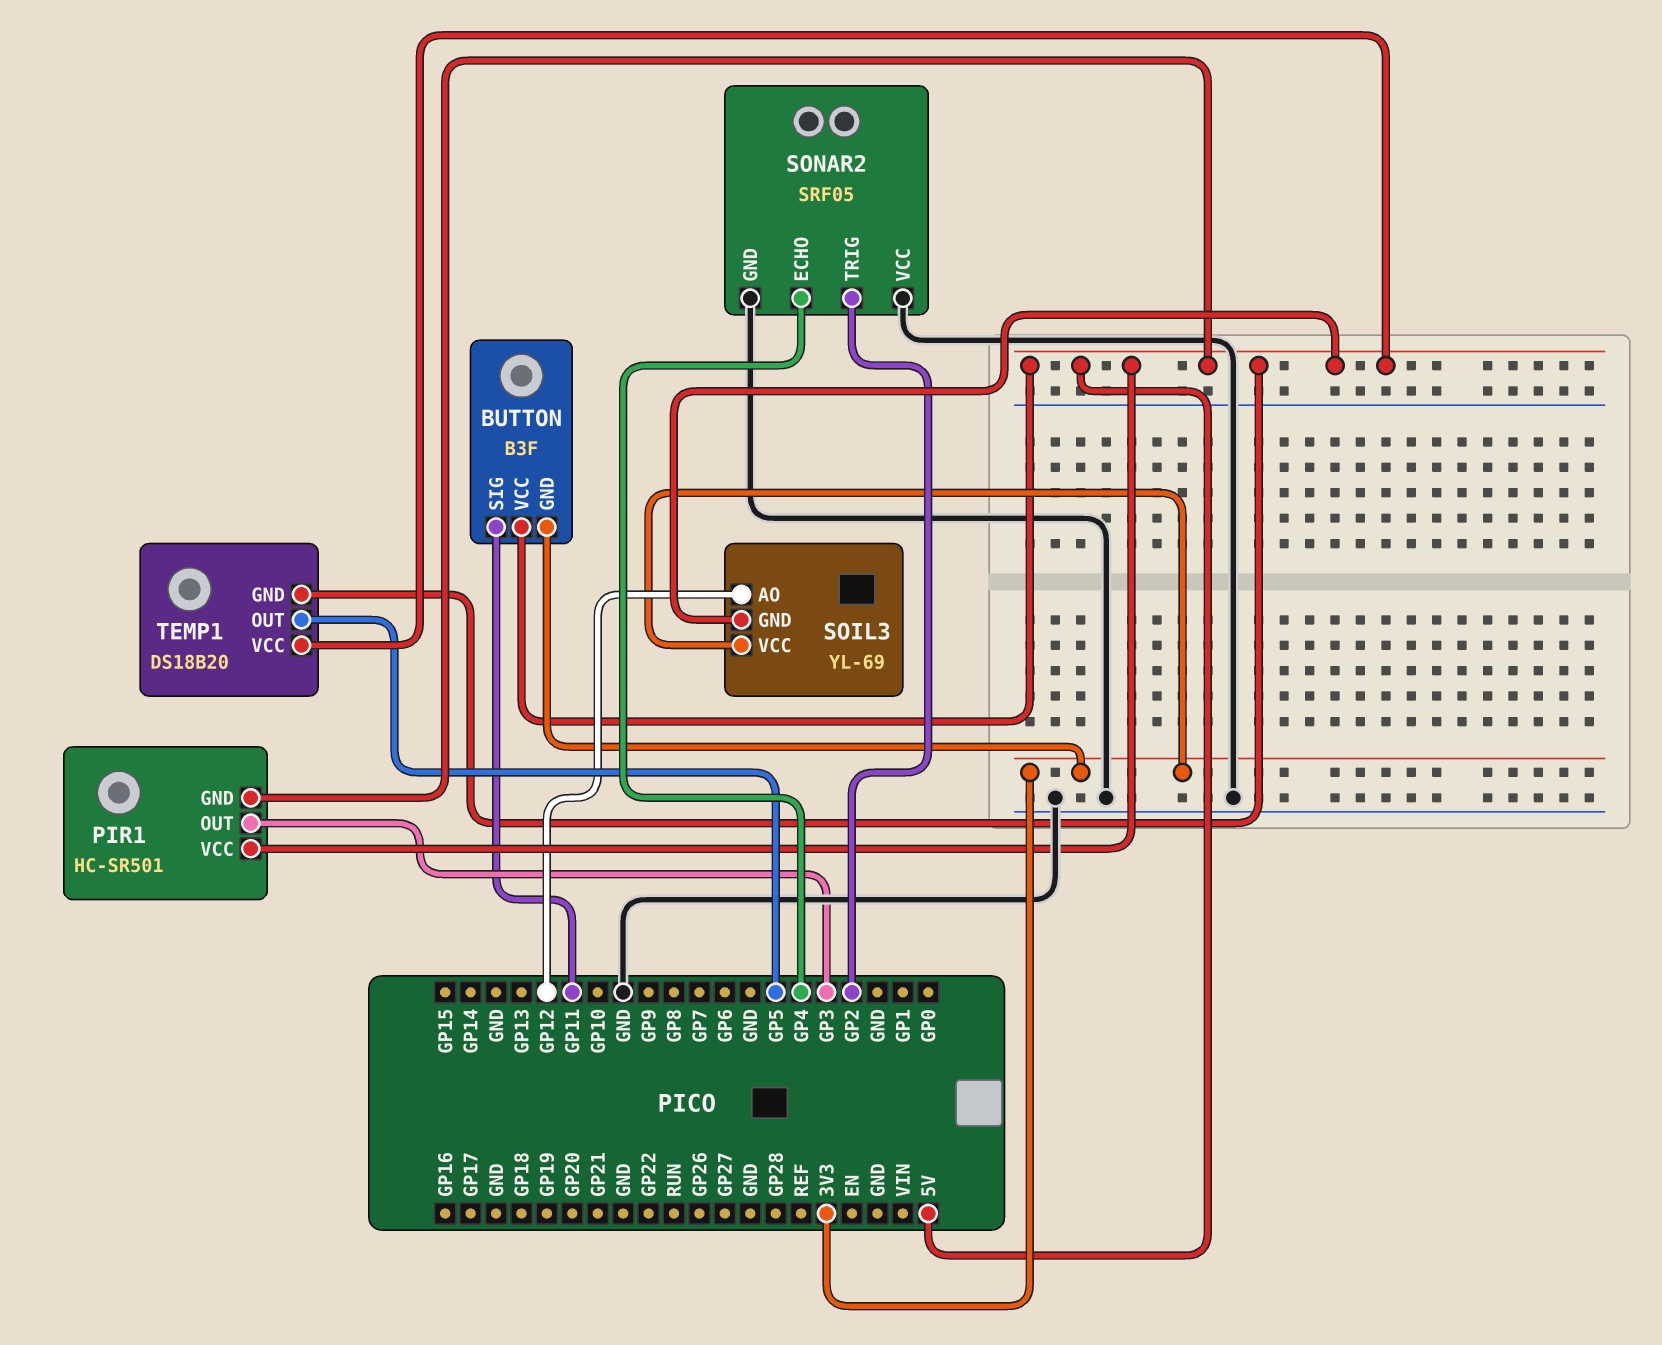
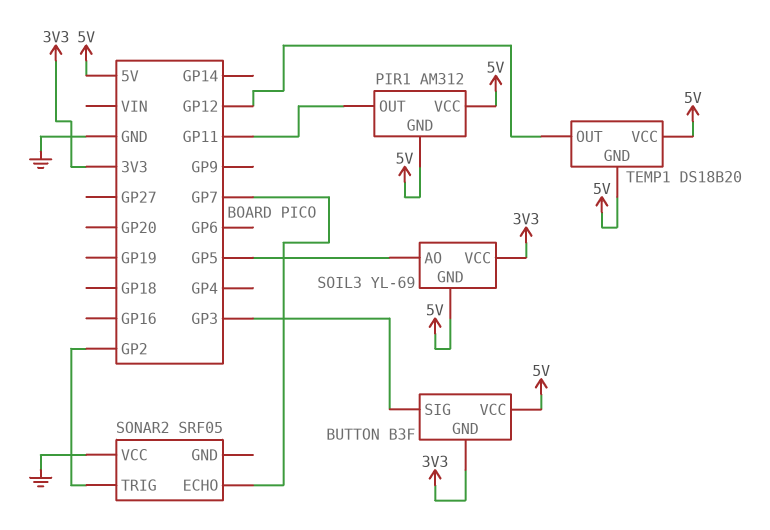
BUTTON pin SIG: GP11 -> GP3
PIR1: HC-SR501 -> AM312
PIR1 pin OUT: GP3 -> GP11
SOIL3 pin AO: GP12 -> GP5
SONAR2 pin ECHO: GP4 -> GP7
SONAR2 pin GND: GND -> none
TEMP1 pin OUT: GP5 -> GP12

